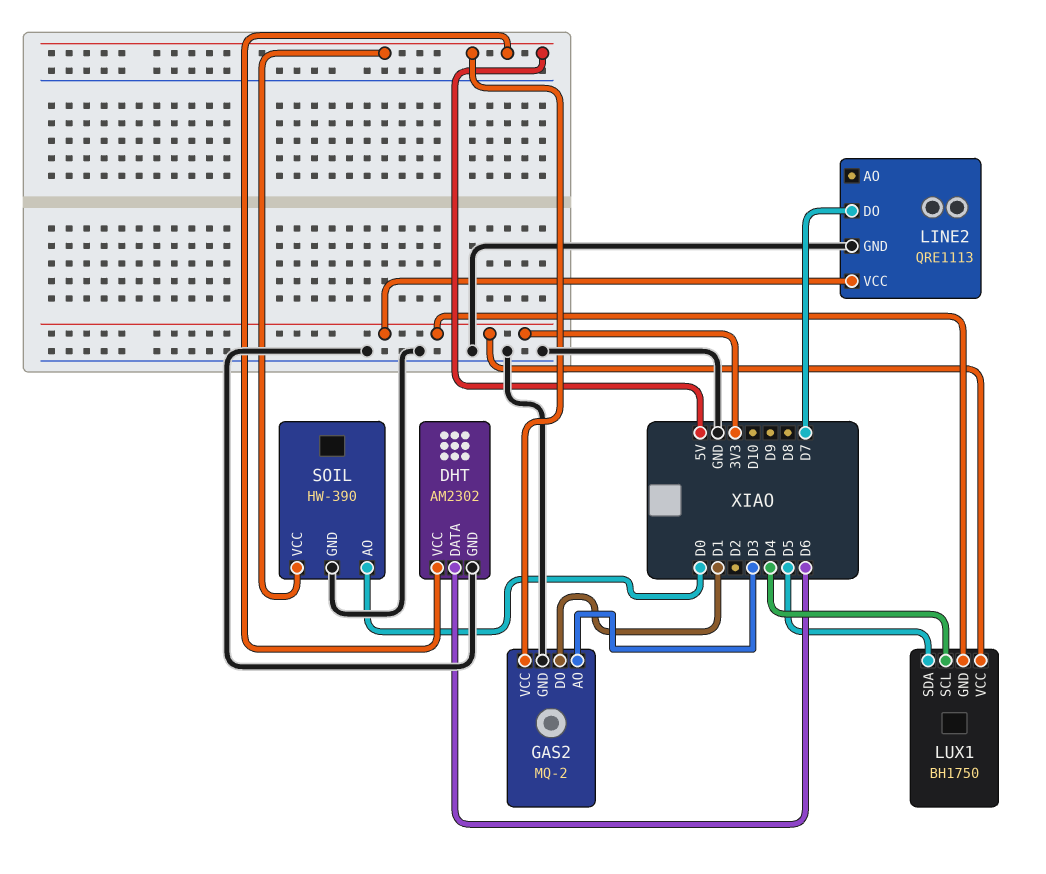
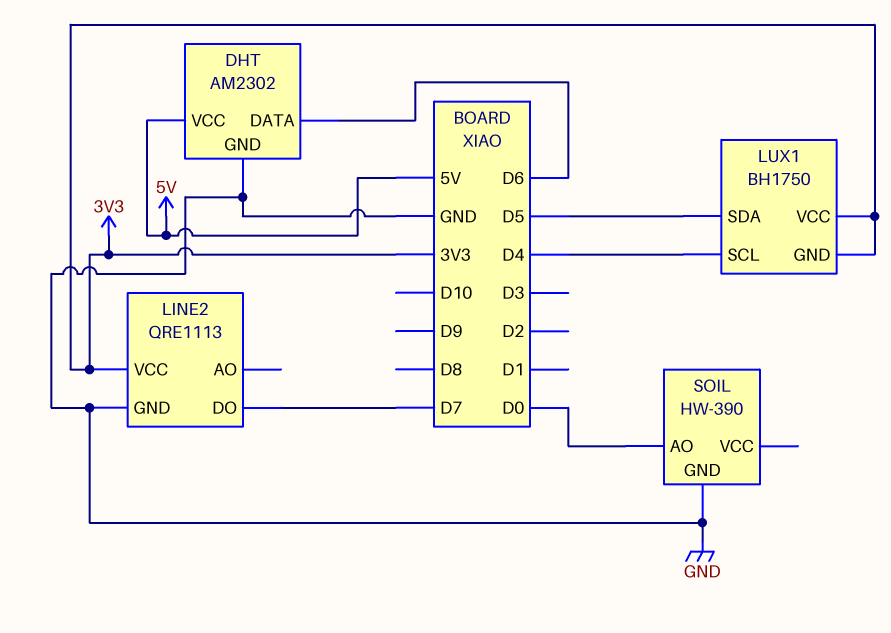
GAS2: MQ-2 -> none
GAS2 pin AO: D3 -> none
GAS2 pin DO: D1 -> none
GAS2 pin GND: GND -> none
GAS2 pin VCC: 5V -> none
SOIL pin VCC: 5V -> none

